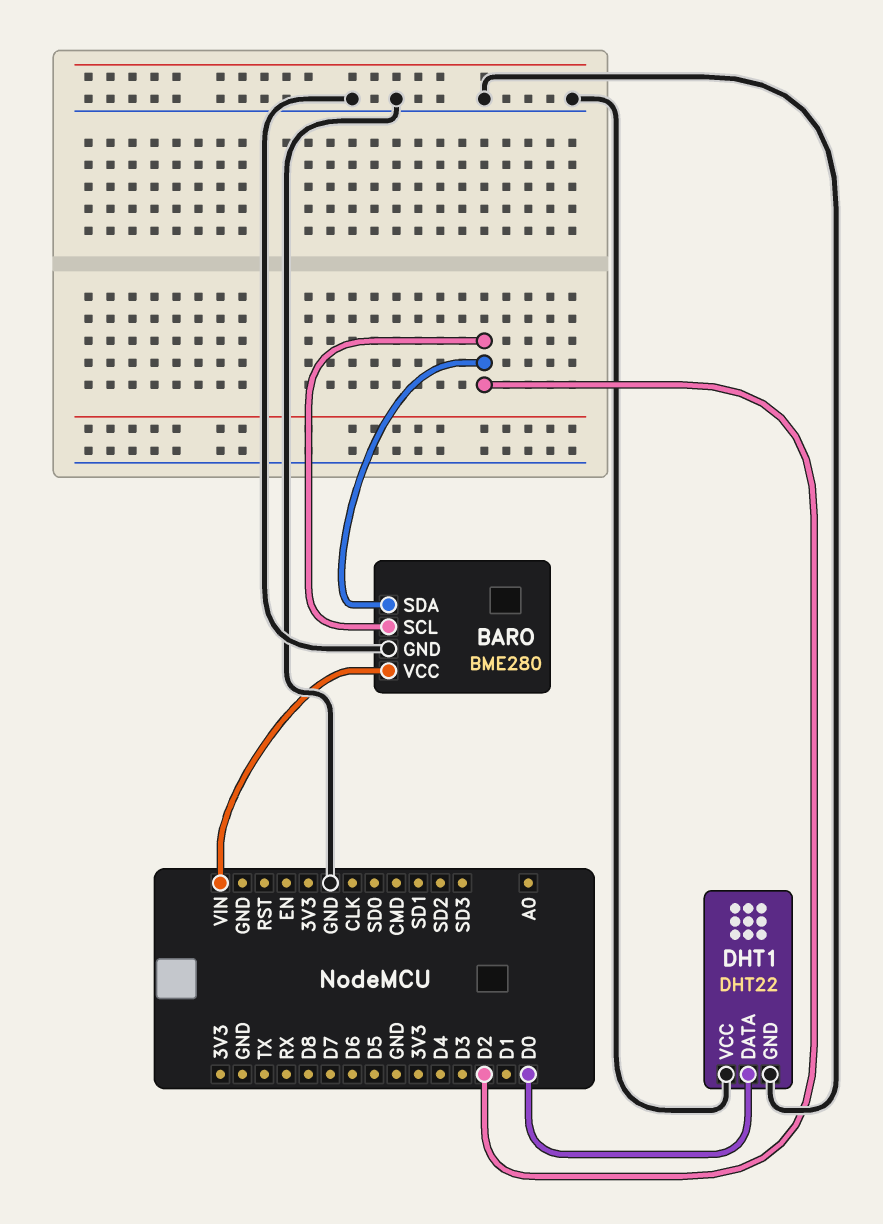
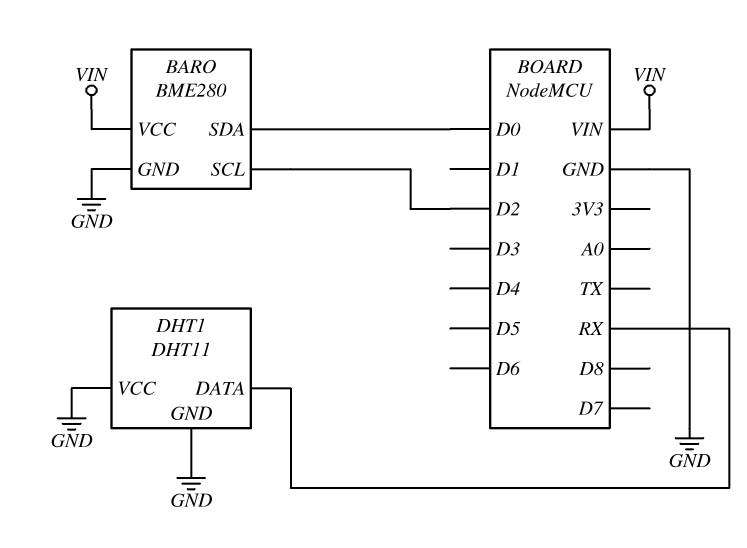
BARO pin SDA: D2 -> D0
DHT1: DHT22 -> DHT11
DHT1 pin DATA: D0 -> RX

